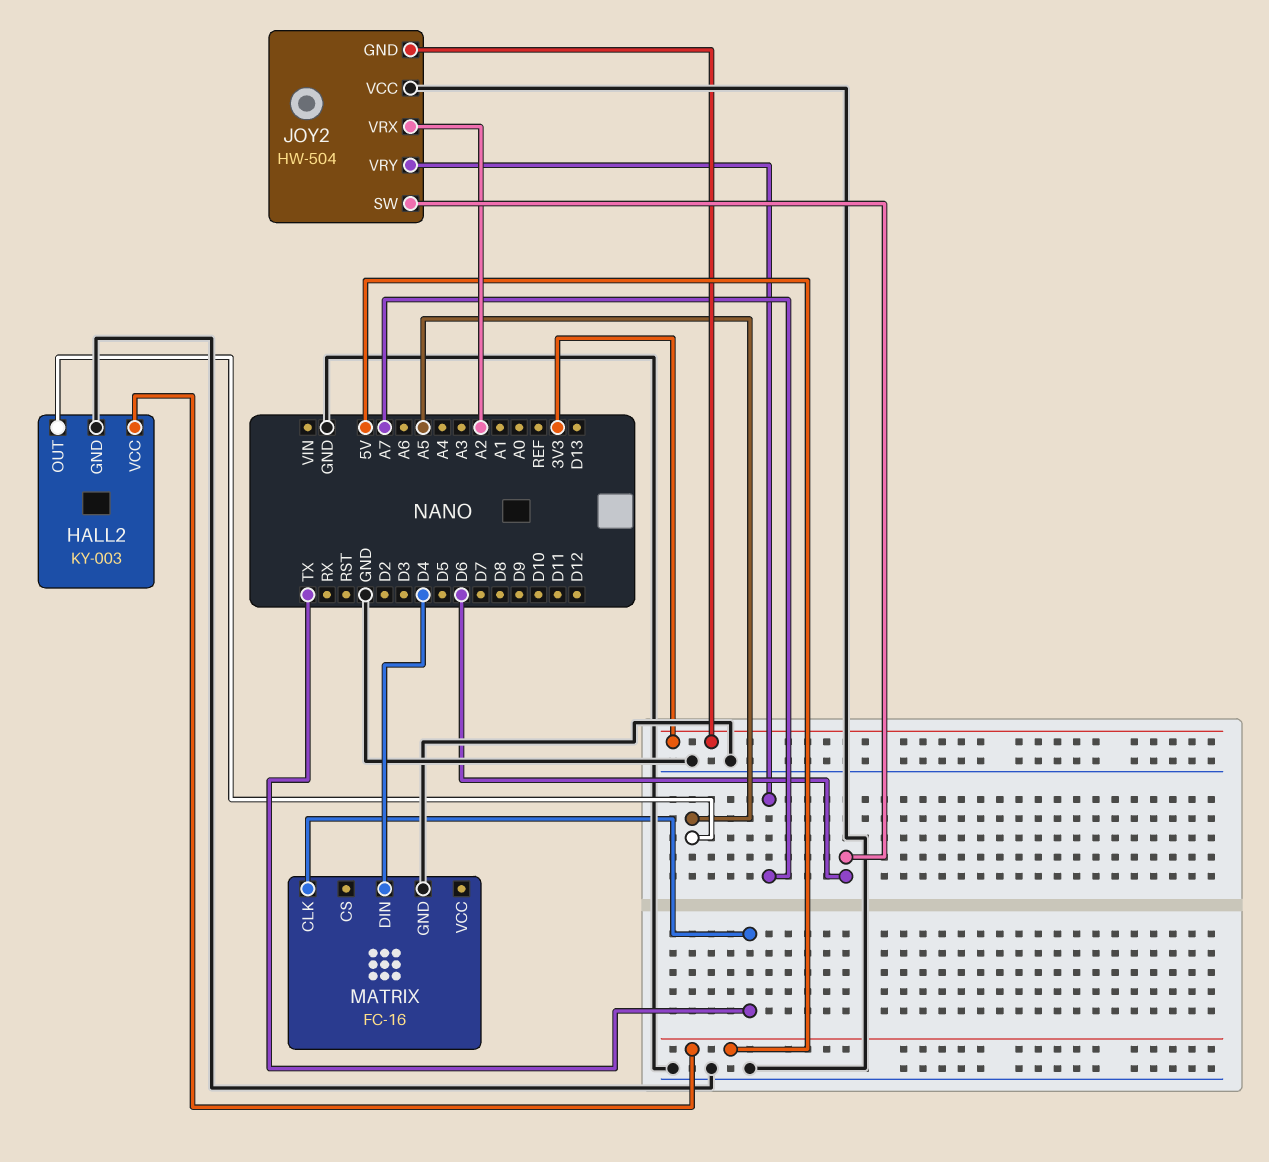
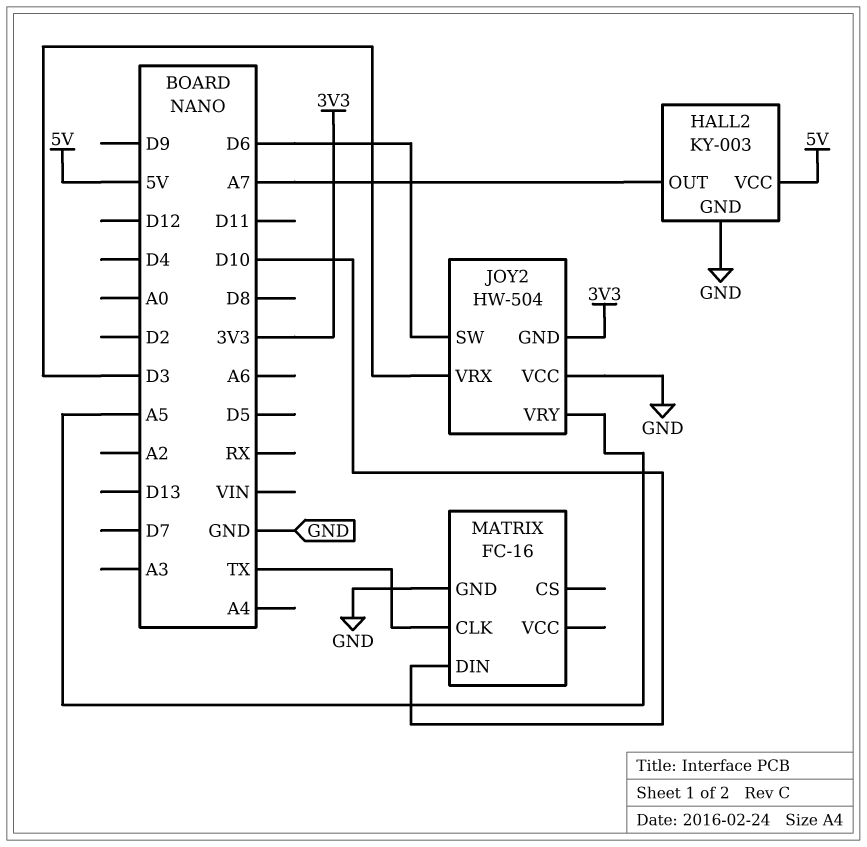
HALL2 pin OUT: A5 -> A7
JOY2 pin VRX: A2 -> D3
JOY2 pin VRY: A7 -> A5
MATRIX pin DIN: D4 -> D10

